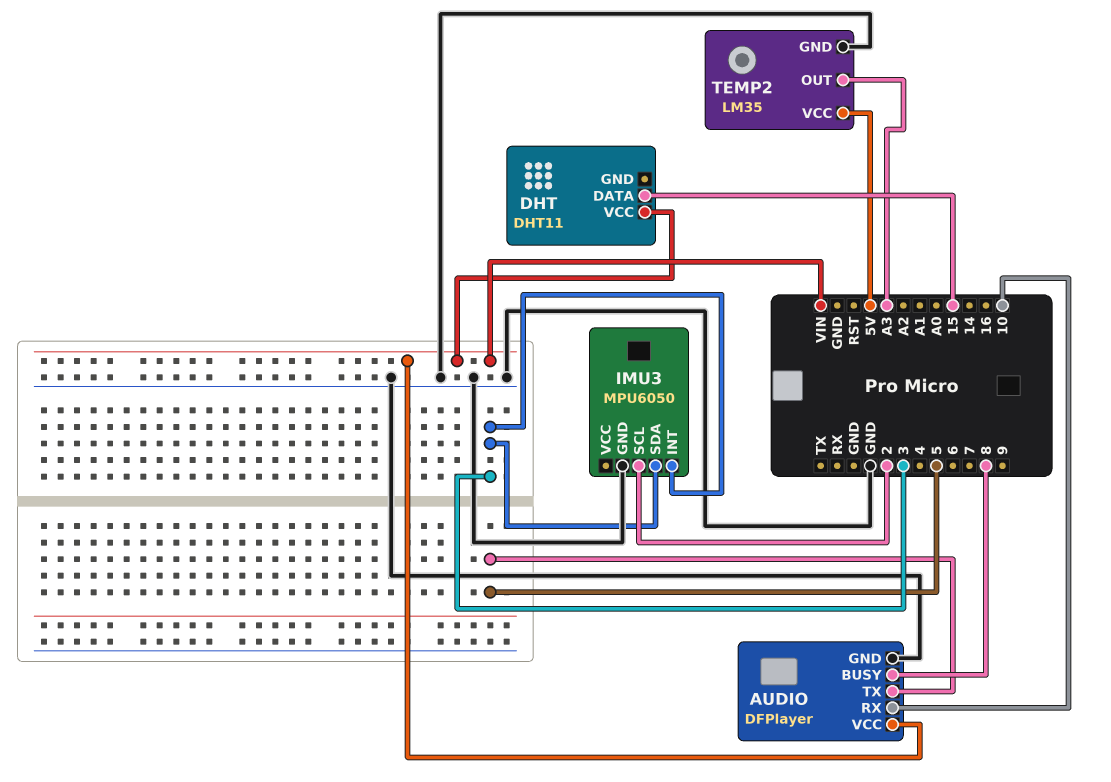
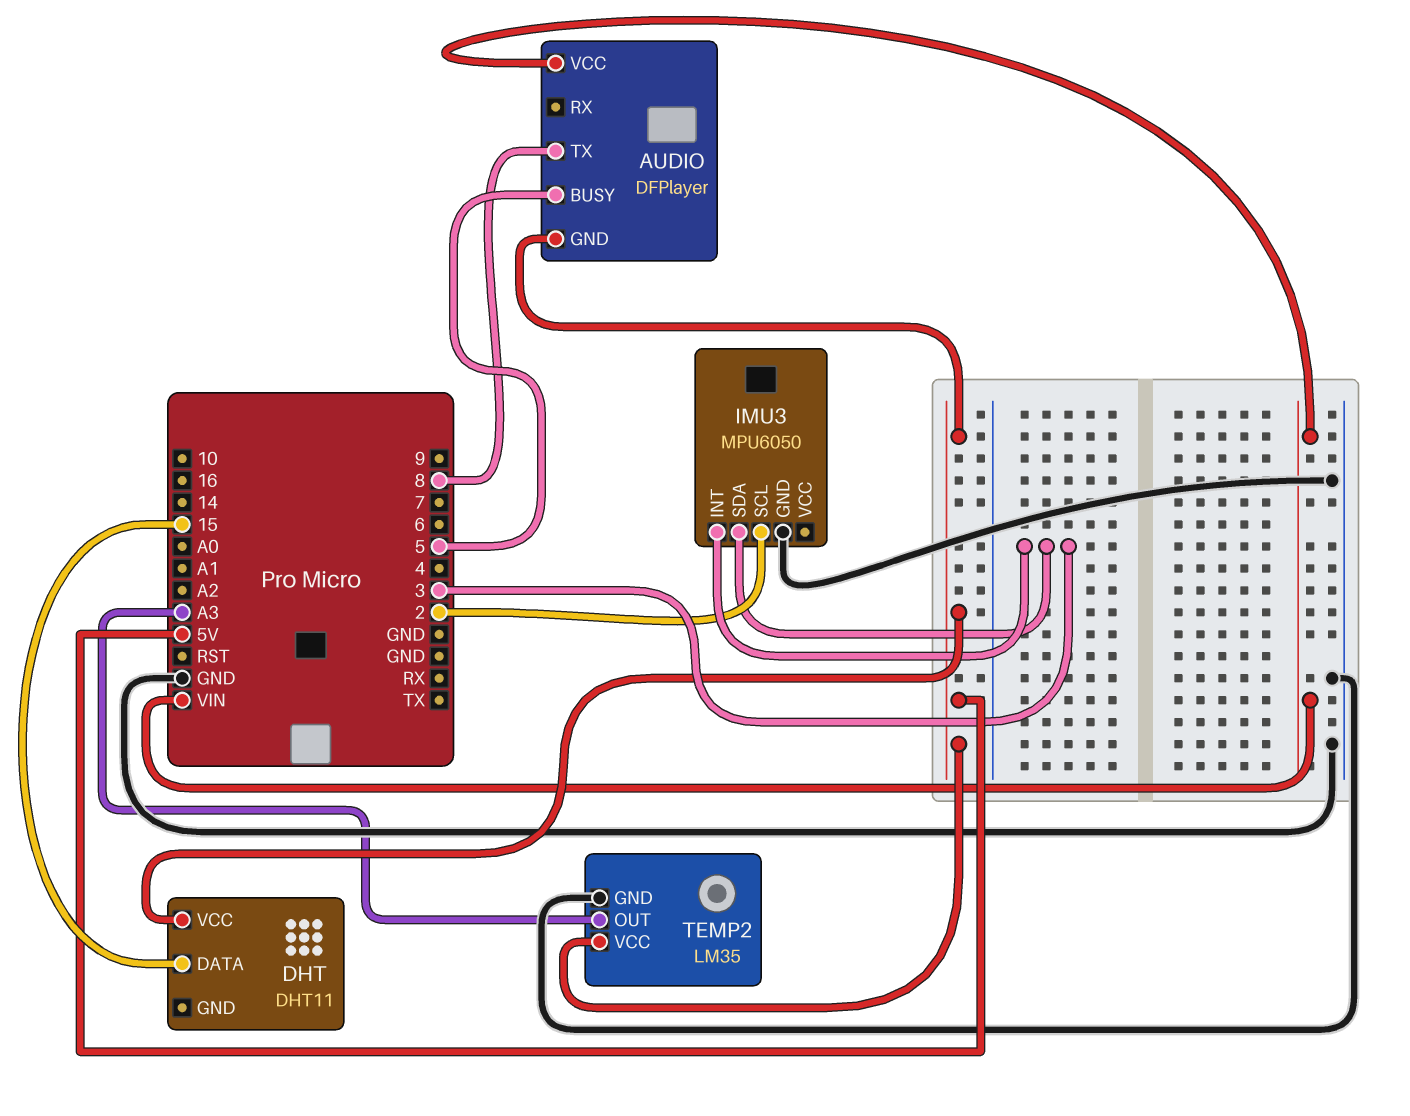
AUDIO pin BUSY: 8 -> 5
AUDIO pin GND: GND -> 5V
AUDIO pin RX: 10 -> none
AUDIO pin TX: 5 -> 8
DHT pin VCC: VIN -> 5V

